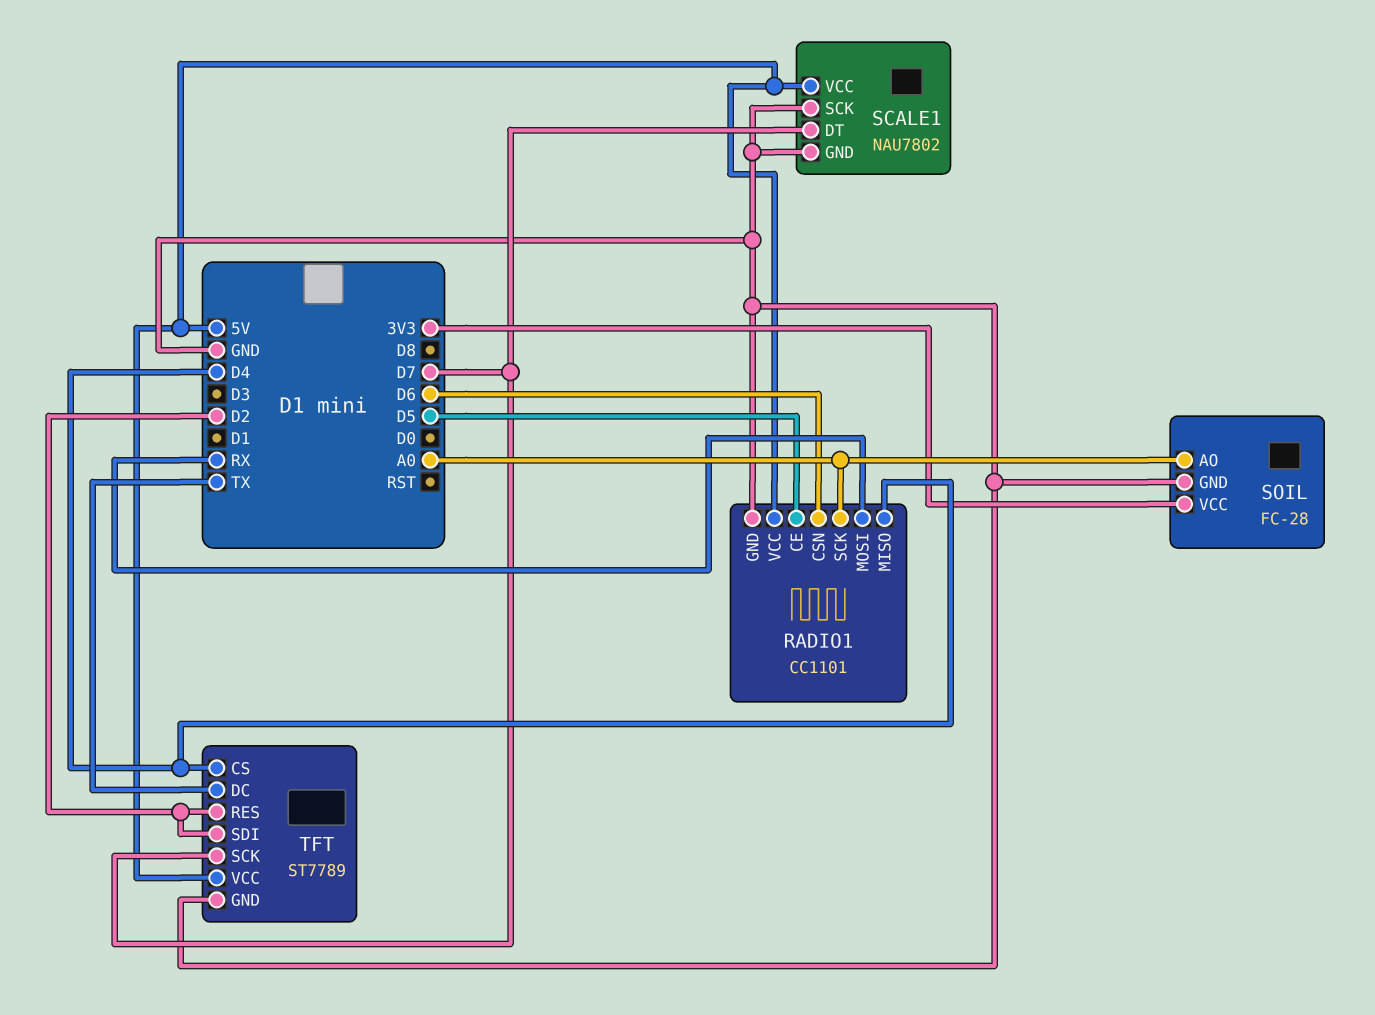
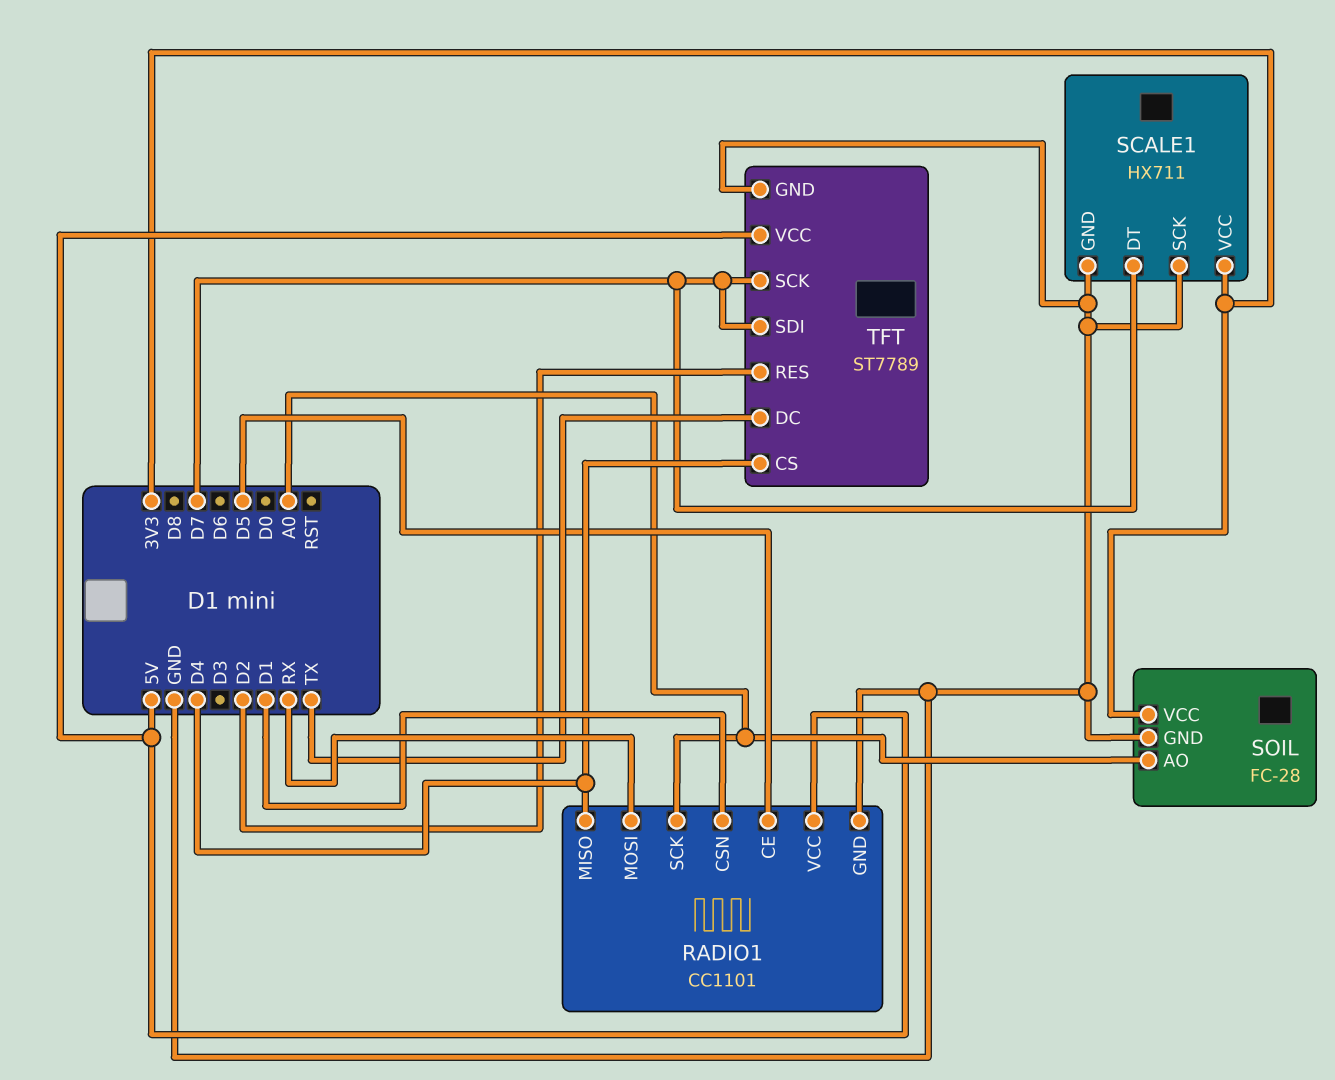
RADIO1 pin CSN: D6 -> D1
SCALE1: NAU7802 -> HX711
SCALE1 pin VCC: 5V -> 3V3
TFT pin SDI: D2 -> D7

